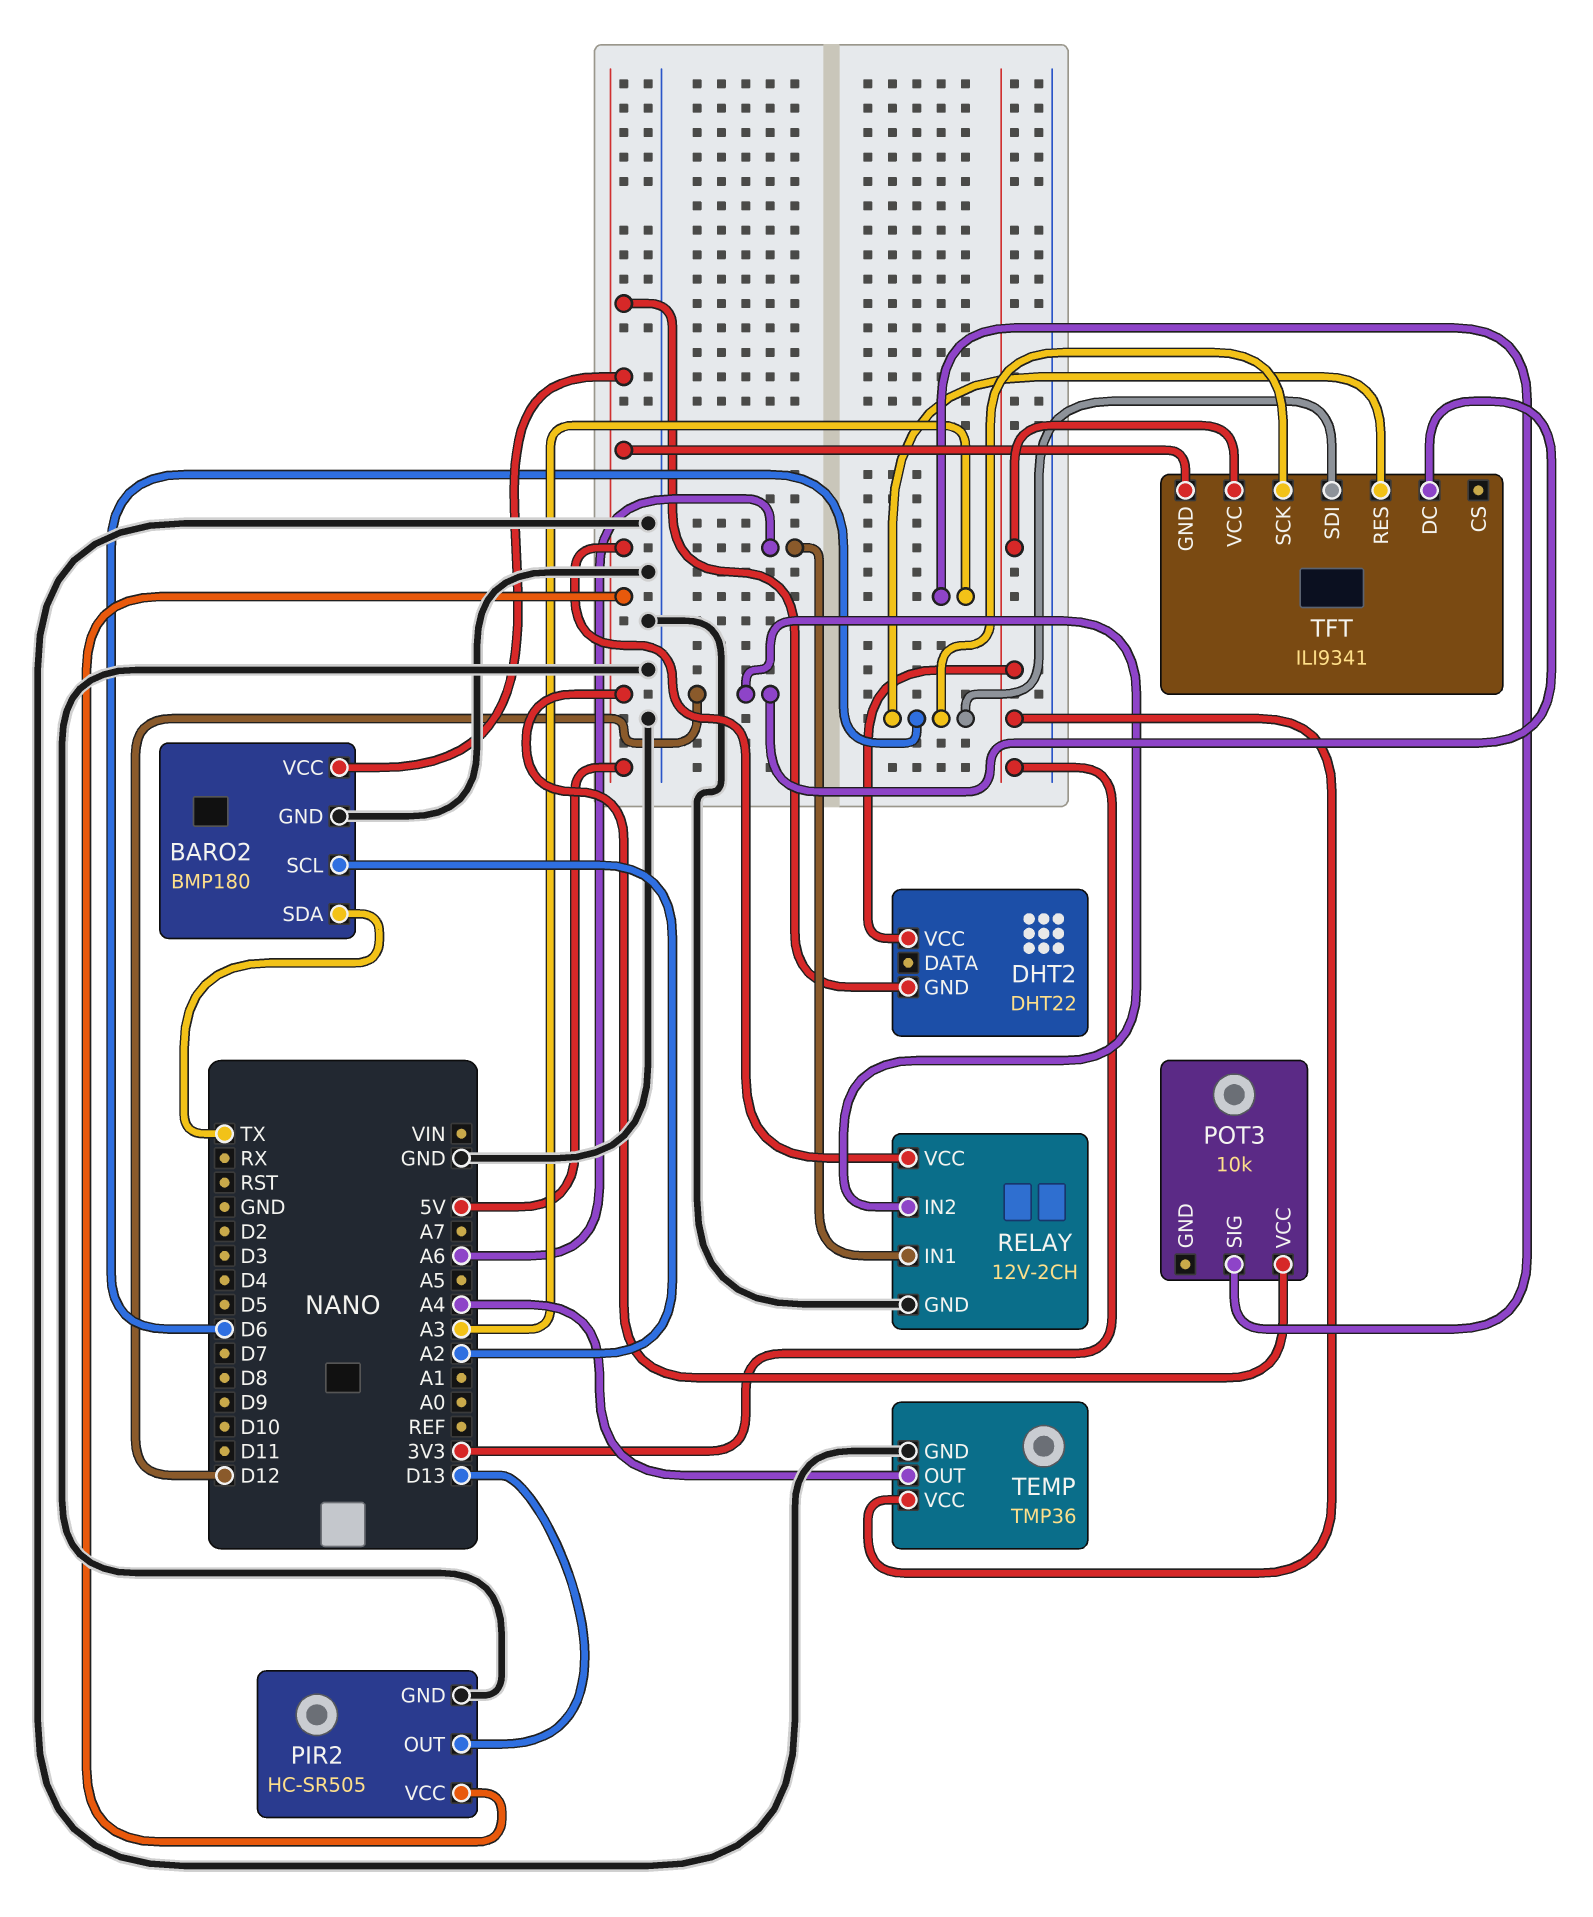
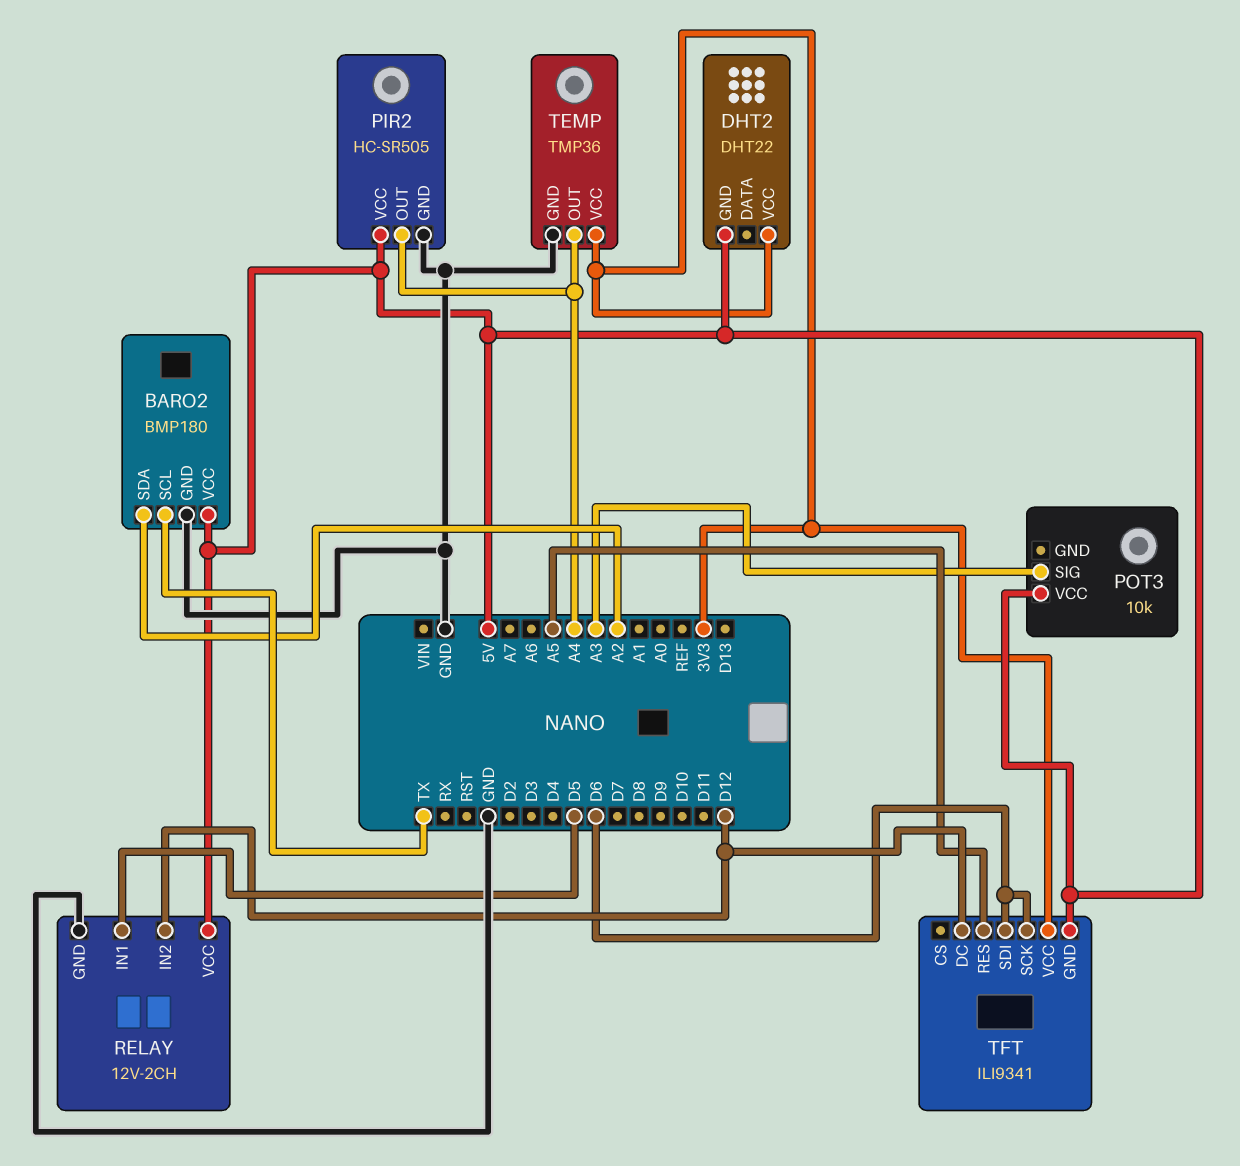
BARO2 pin SCL: A2 -> TX
BARO2 pin SDA: TX -> A2
PIR2 pin OUT: D13 -> A4
RELAY pin IN1: A6 -> D5
TFT pin RES: D6 -> A5

